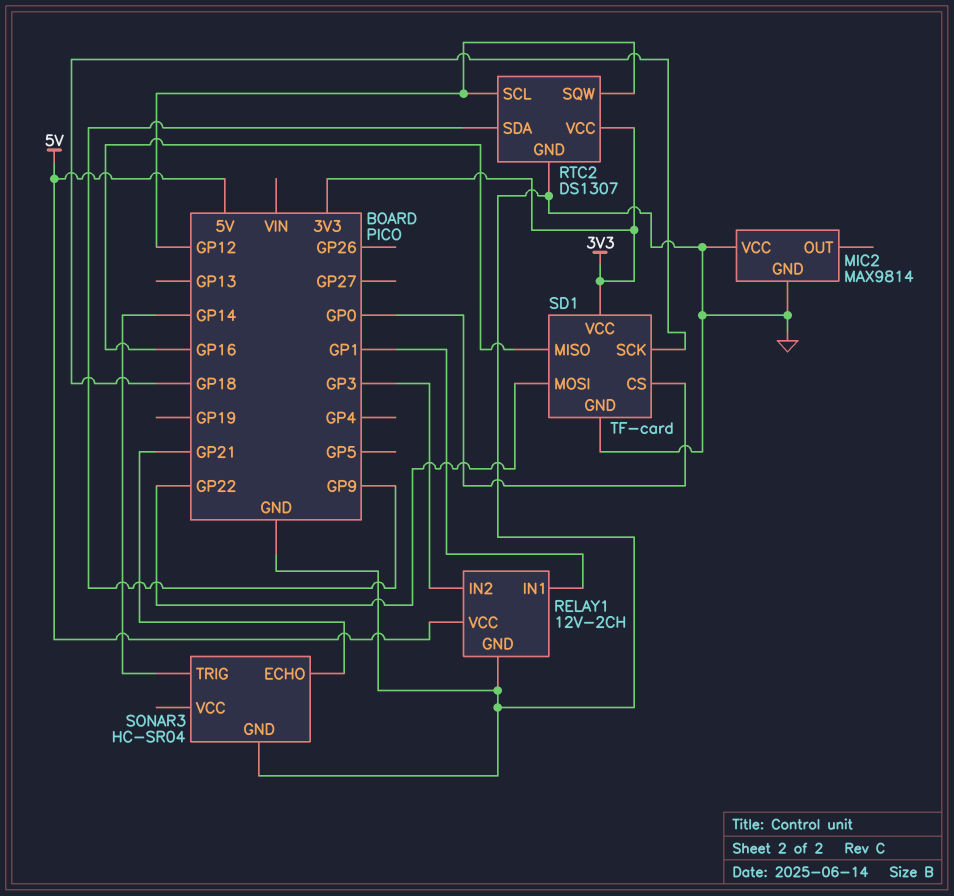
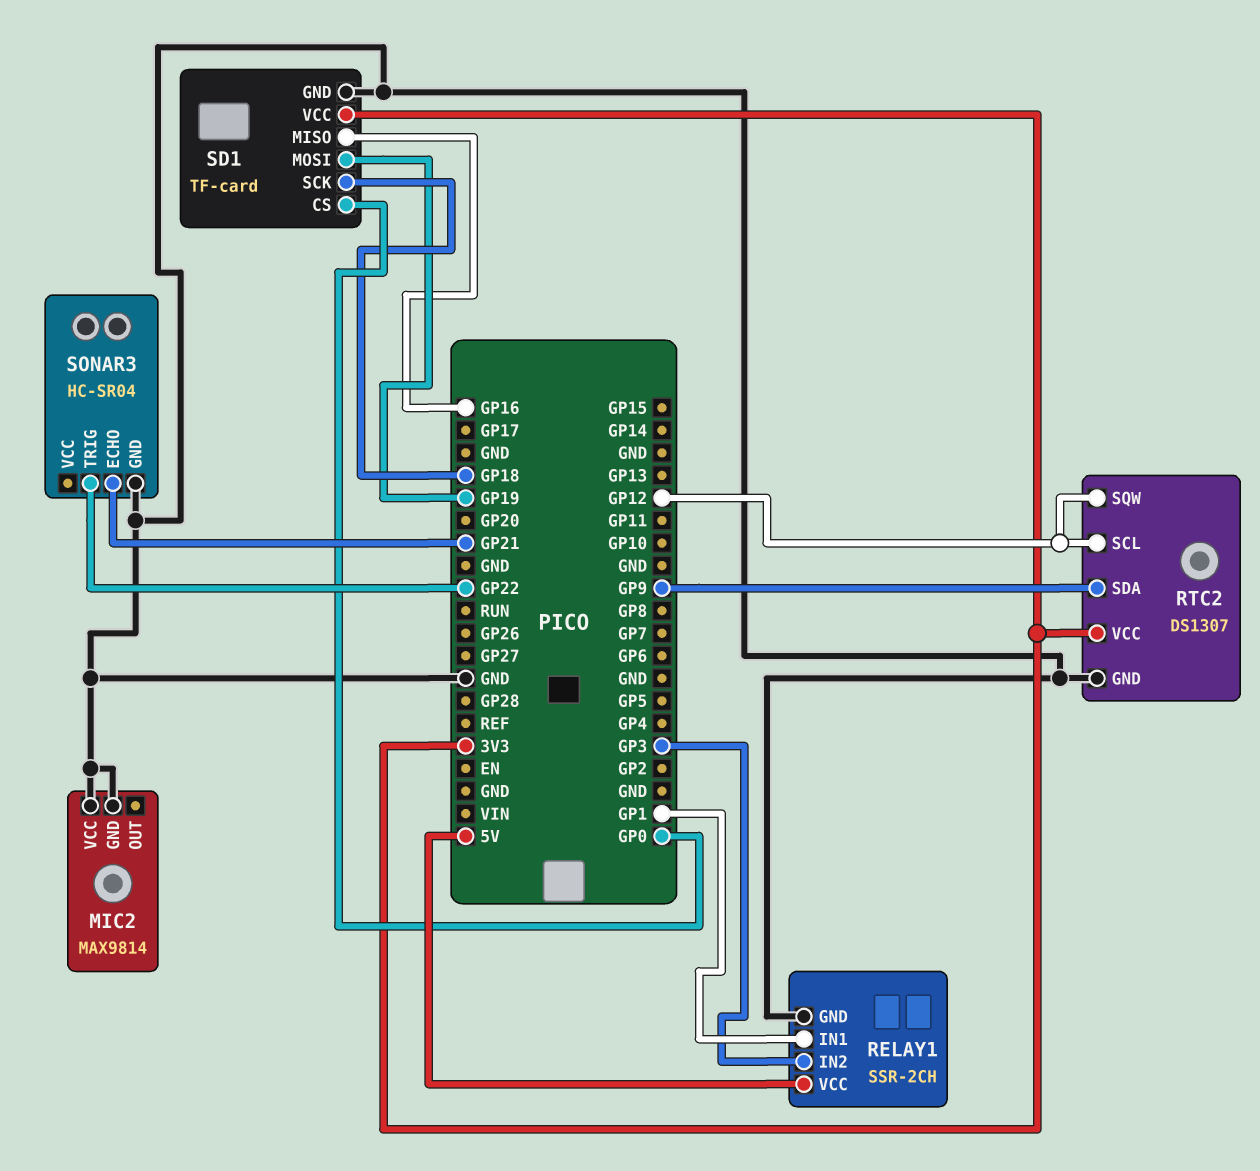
RELAY1: 12V-2CH -> SSR-2CH
SD1 pin MOSI: GP22 -> GP19
SONAR3 pin TRIG: GP14 -> GP22

